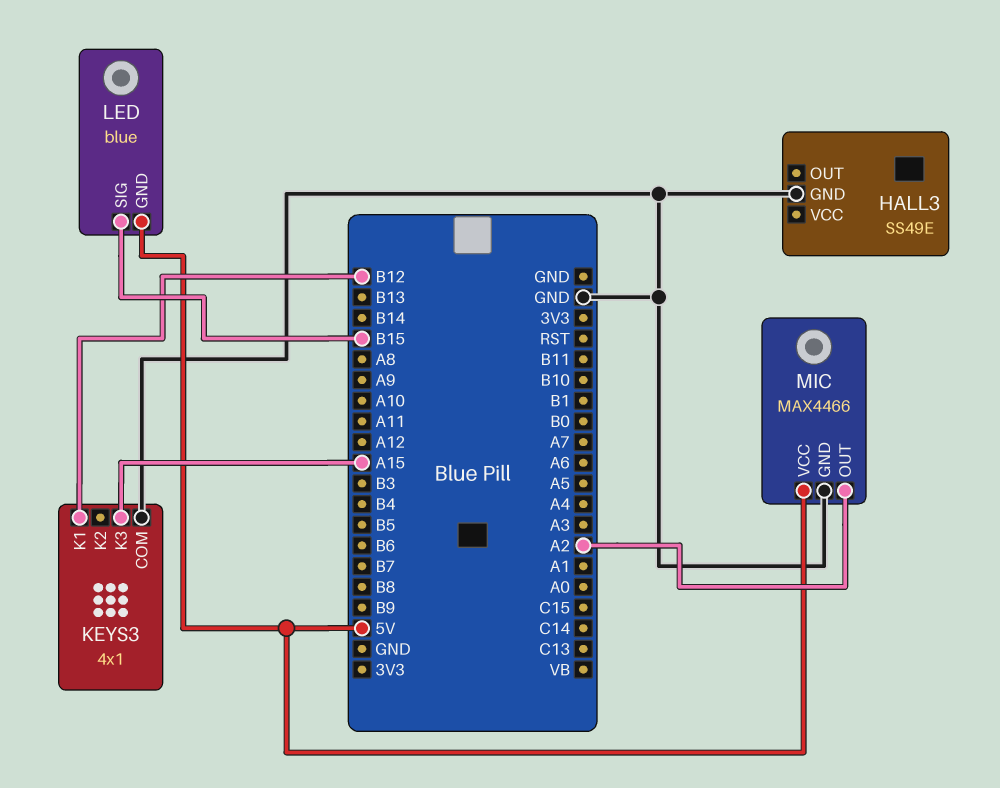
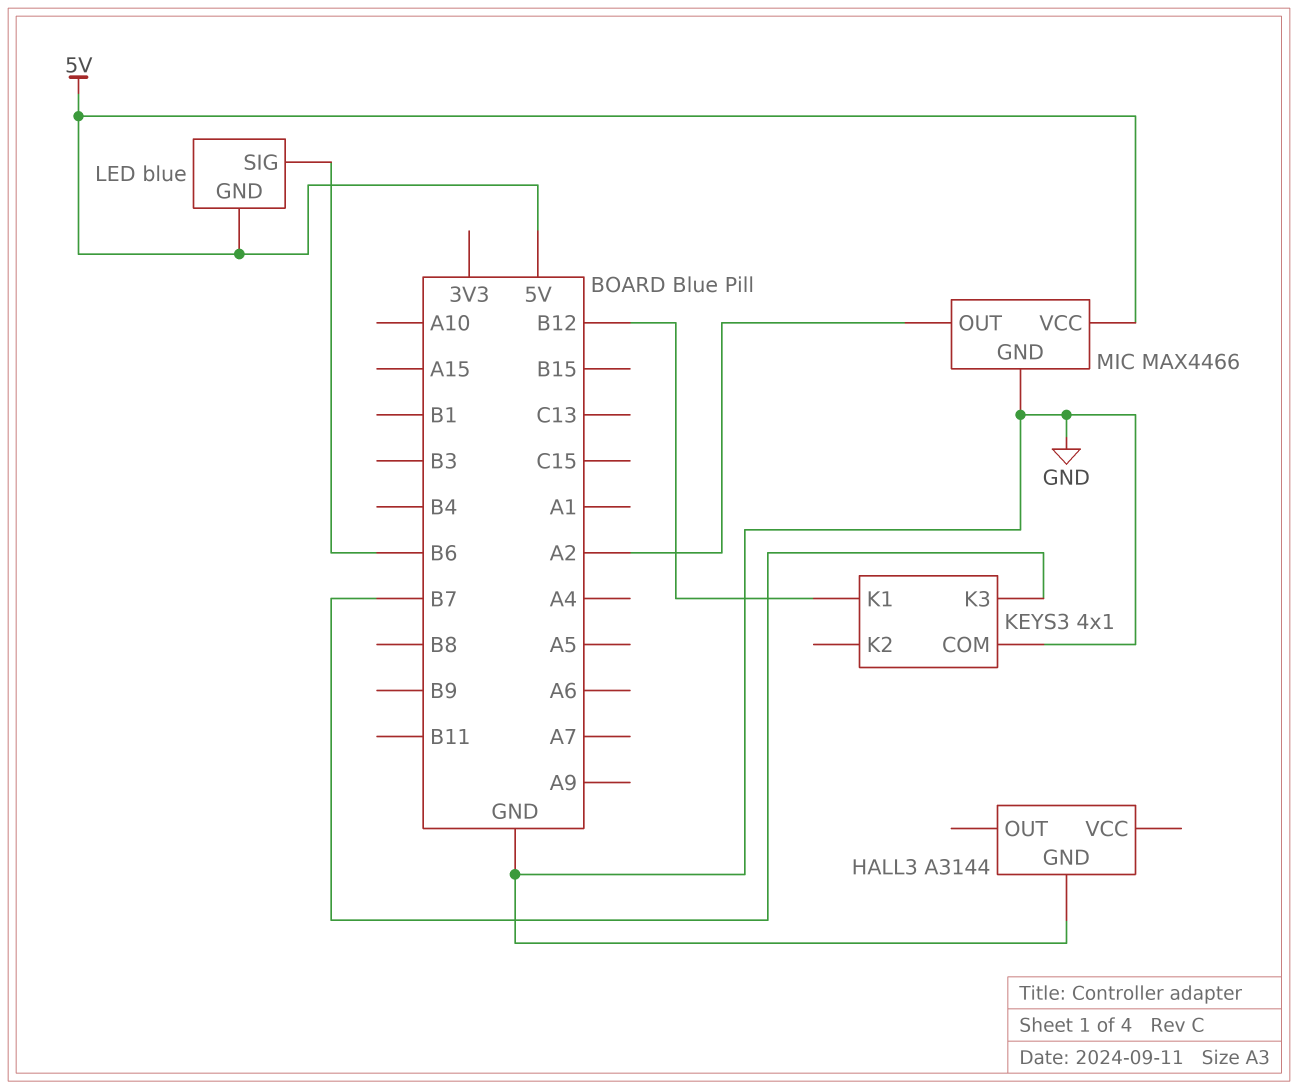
HALL3: SS49E -> A3144
KEYS3 pin K3: A15 -> B7
LED pin SIG: B15 -> B6

